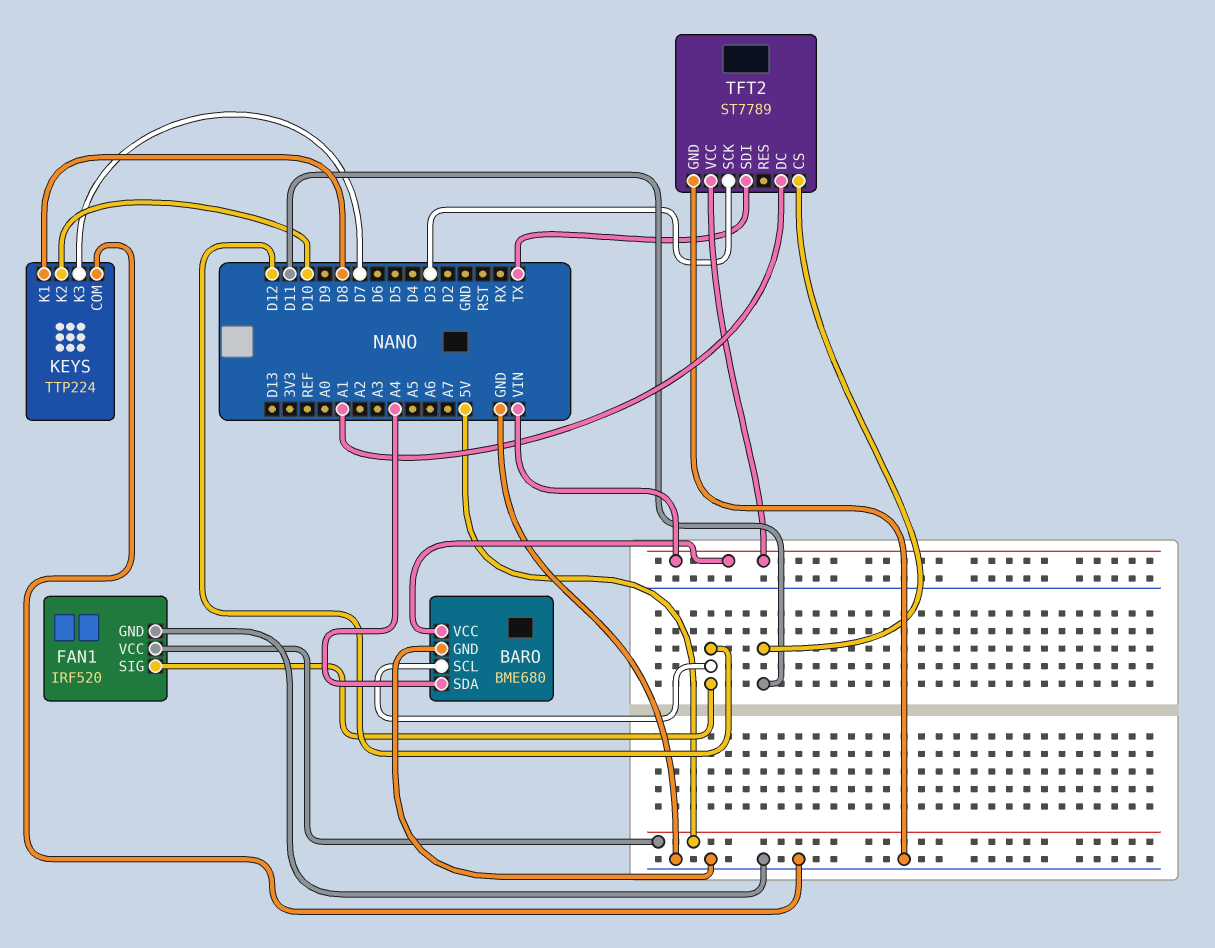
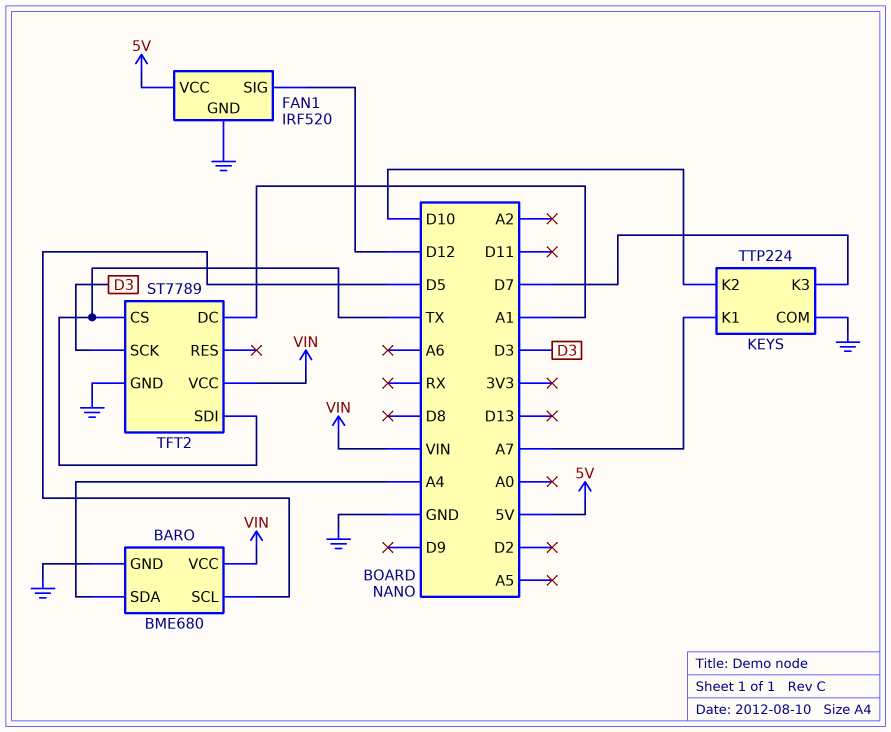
BARO pin SCL: D12 -> D5
KEYS pin K1: D8 -> A7
TFT2 pin CS: D11 -> TX

